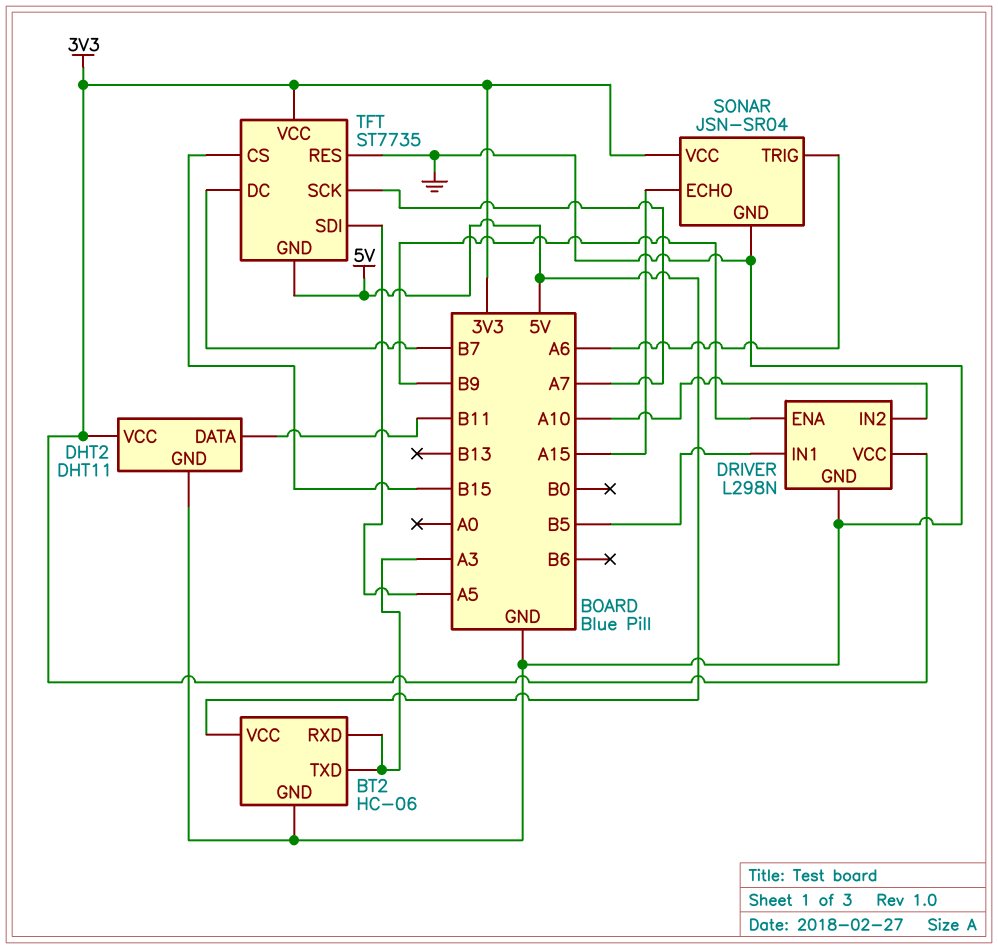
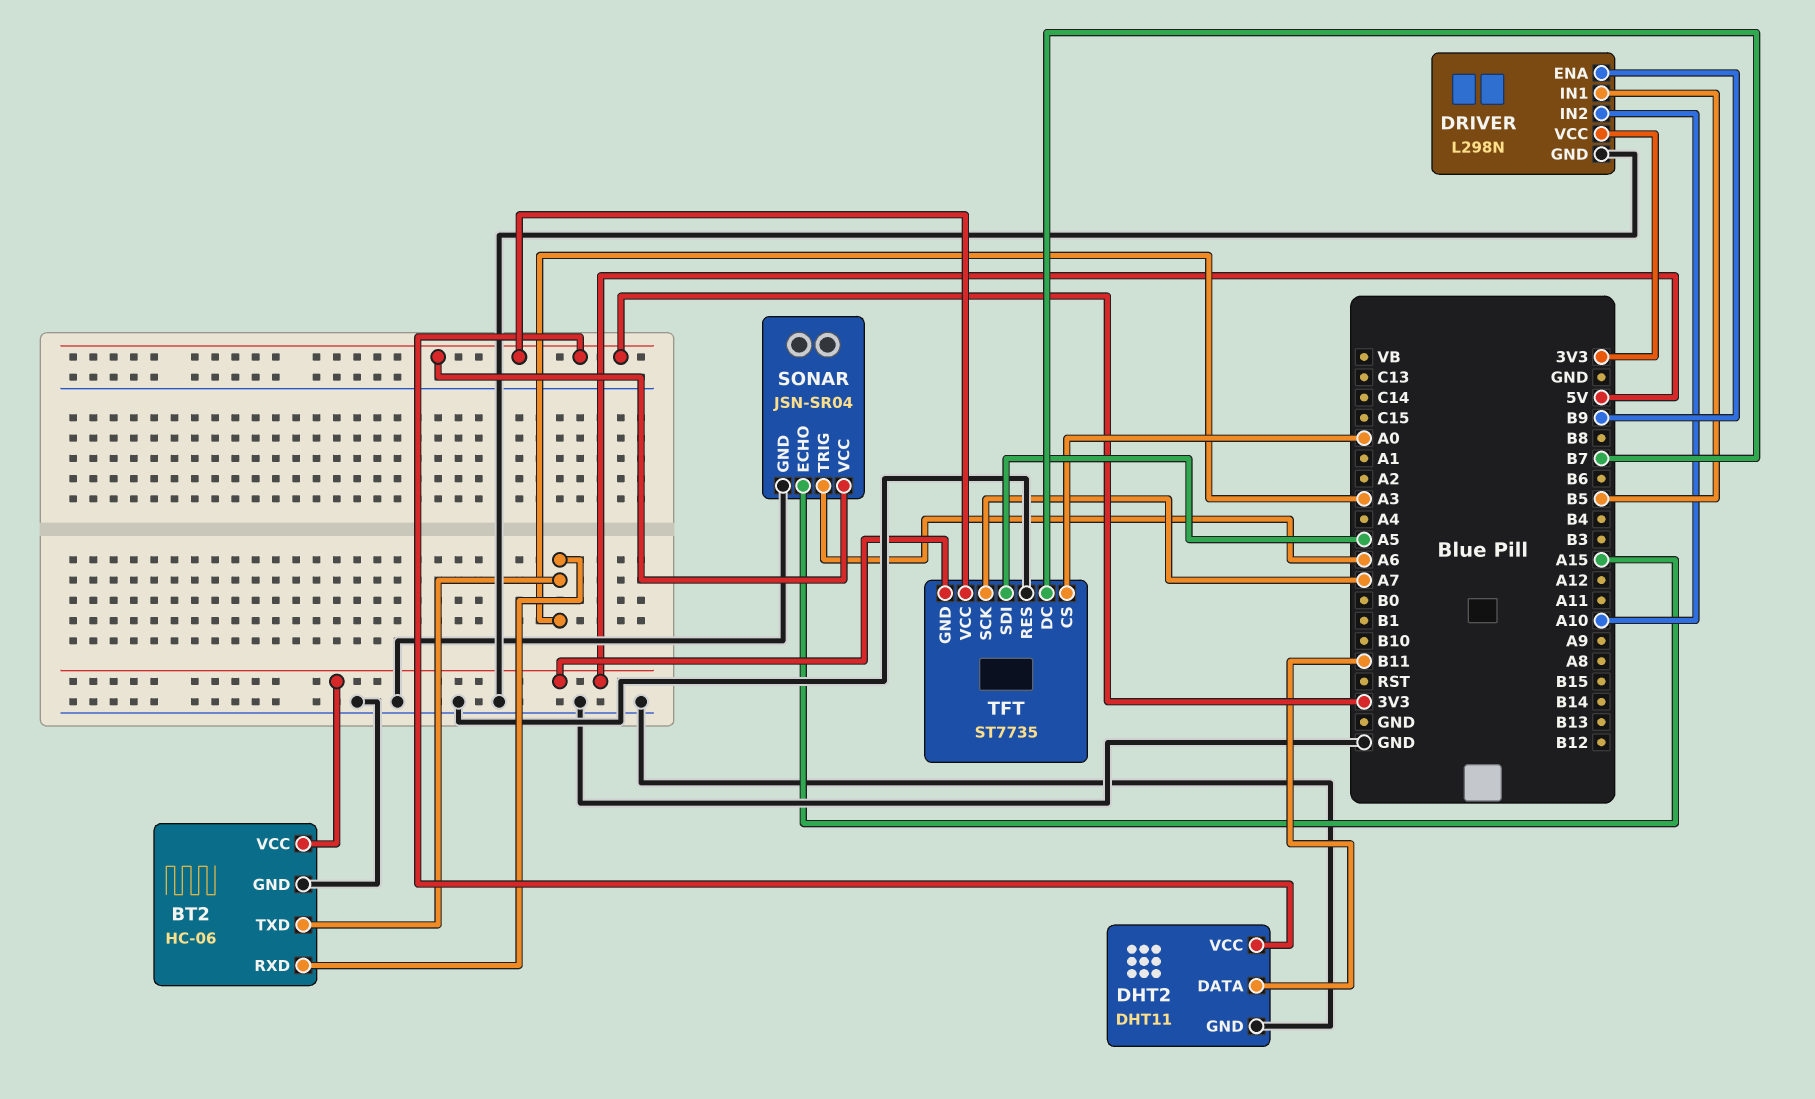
TFT pin CS: B15 -> A0

